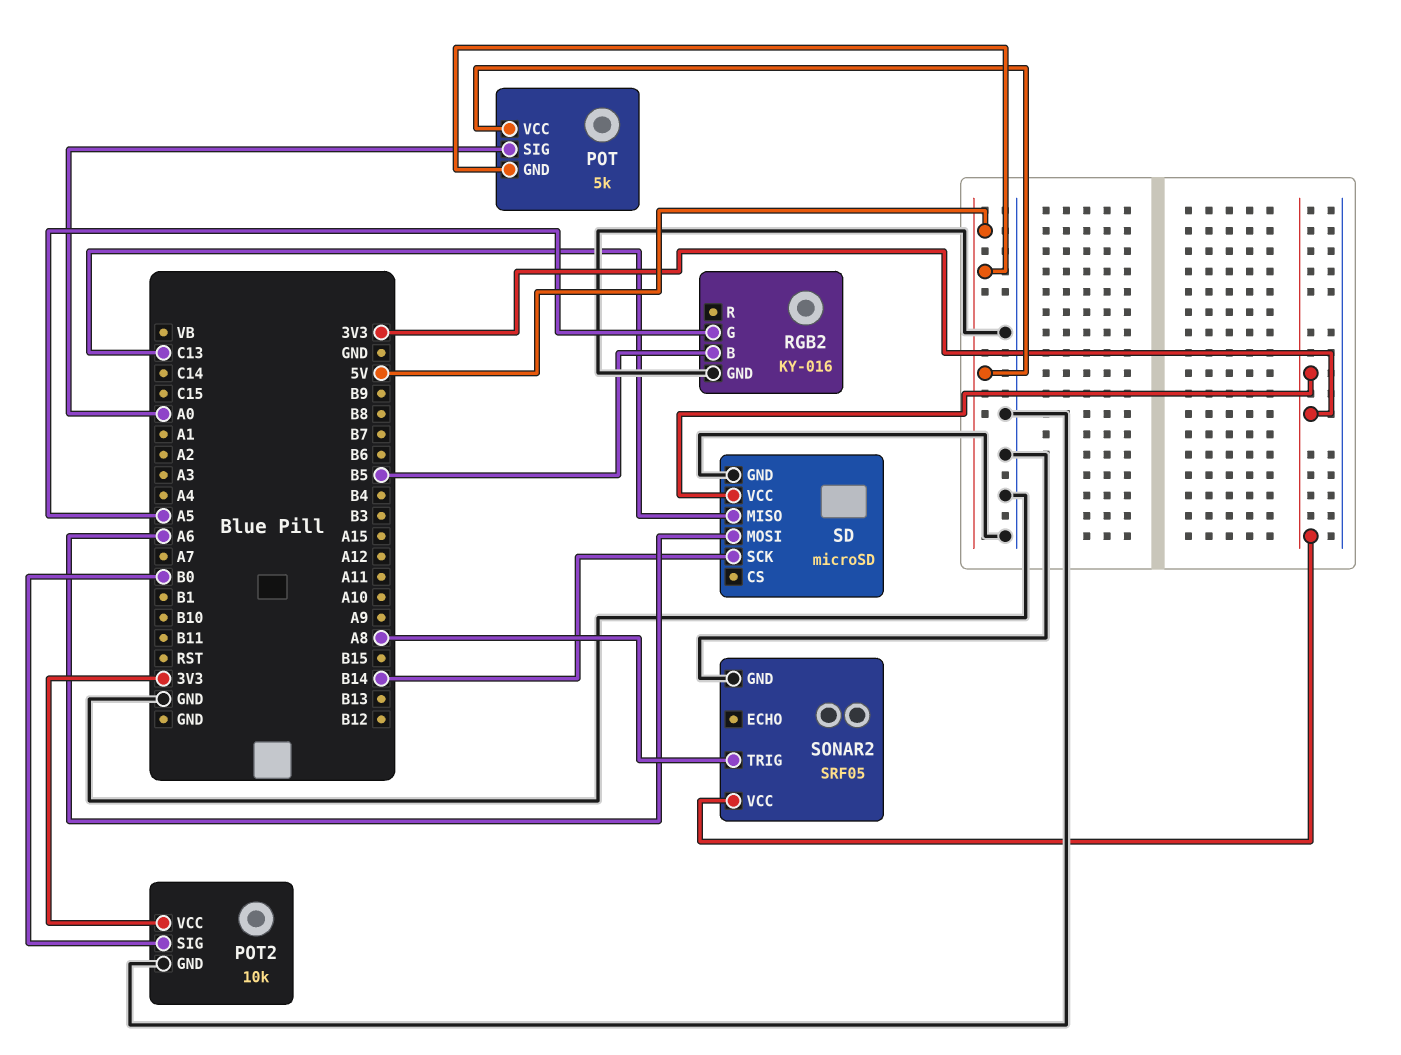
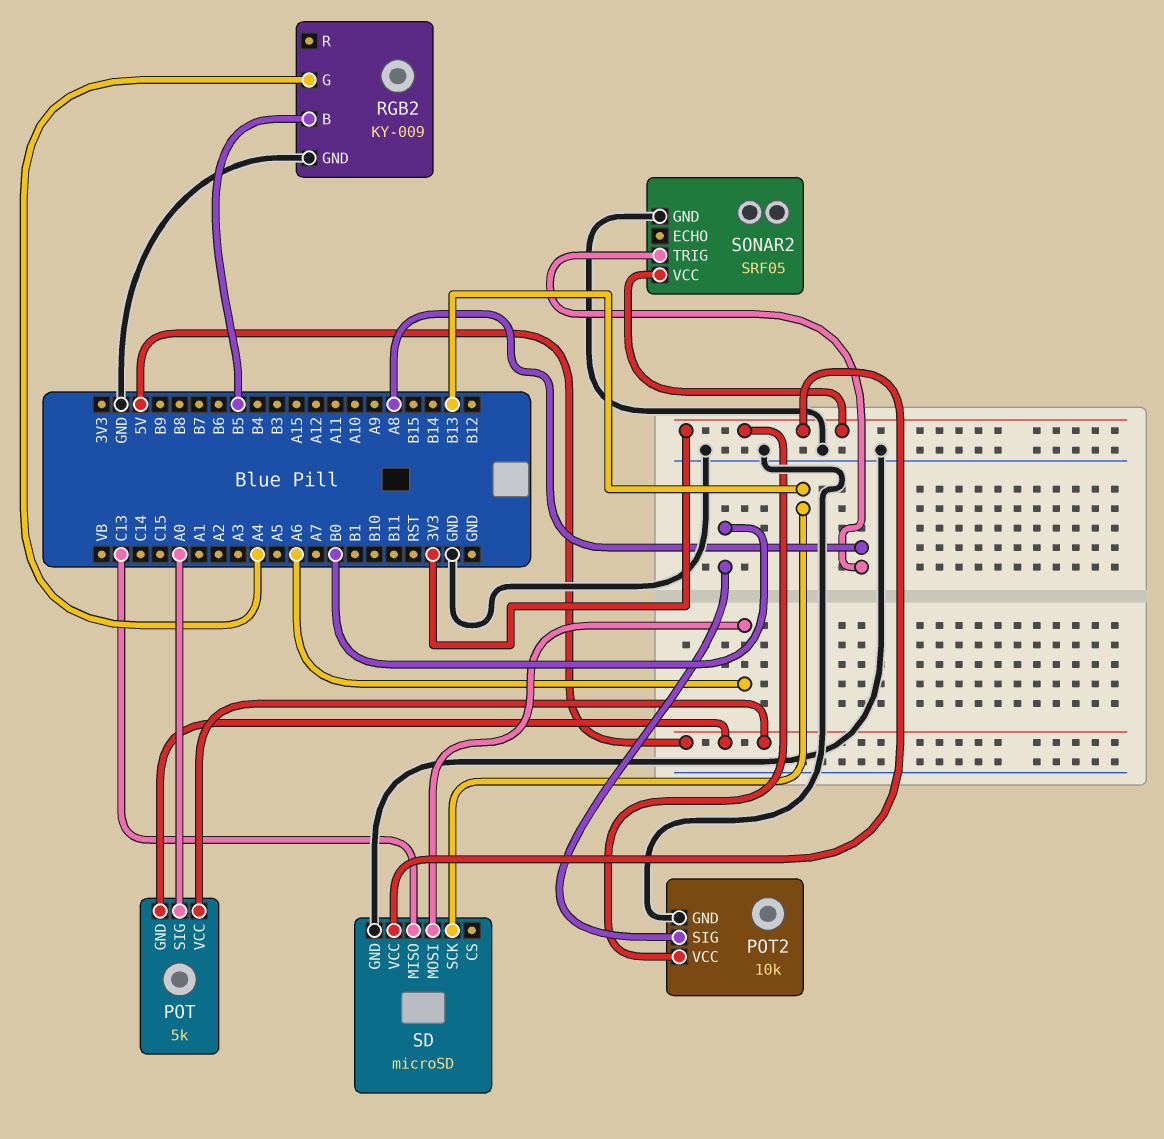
RGB2: KY-016 -> KY-009
RGB2 pin G: A5 -> A4
SD pin SCK: B14 -> B13

